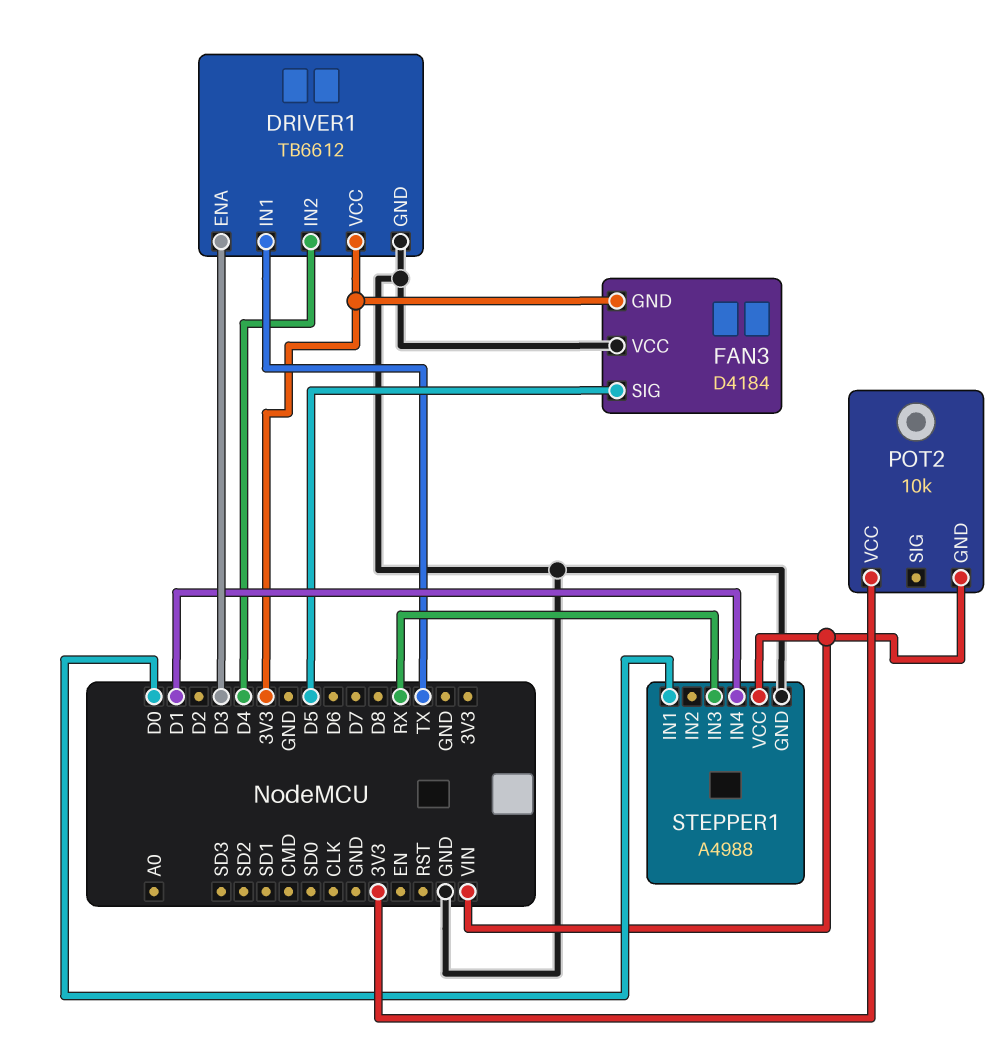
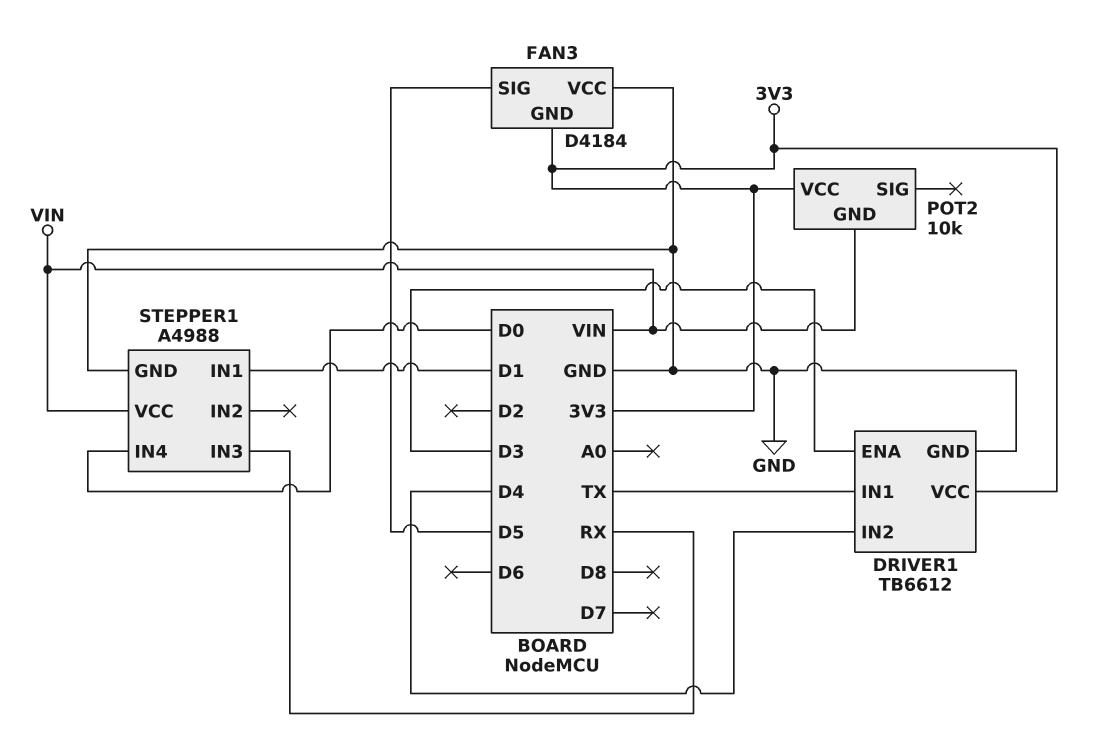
STEPPER1 pin IN1: D0 -> D1
STEPPER1 pin IN4: D1 -> D0

